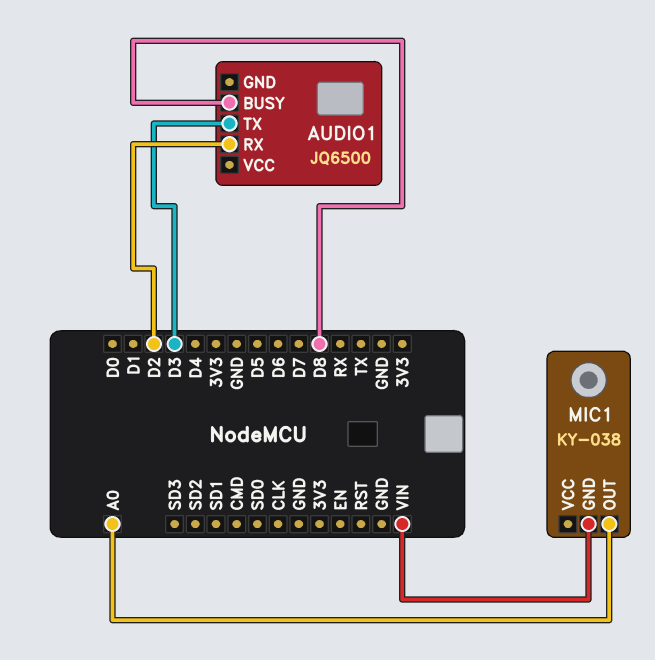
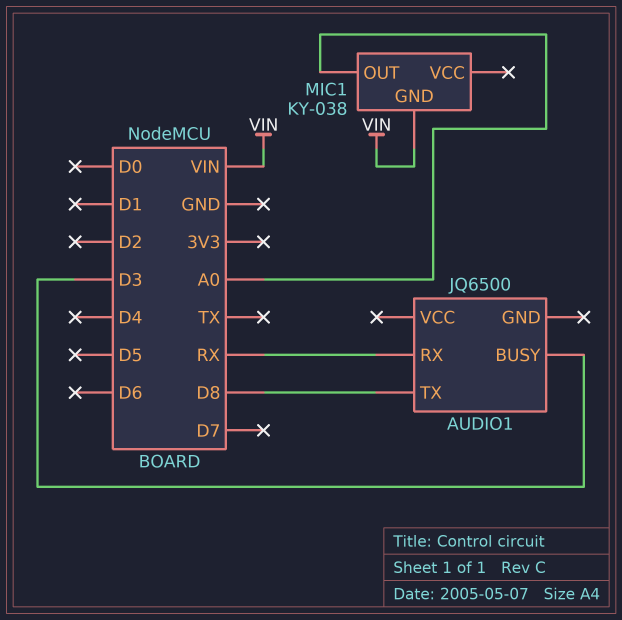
AUDIO1 pin BUSY: D8 -> D3
AUDIO1 pin RX: D2 -> RX
AUDIO1 pin TX: D3 -> D8

